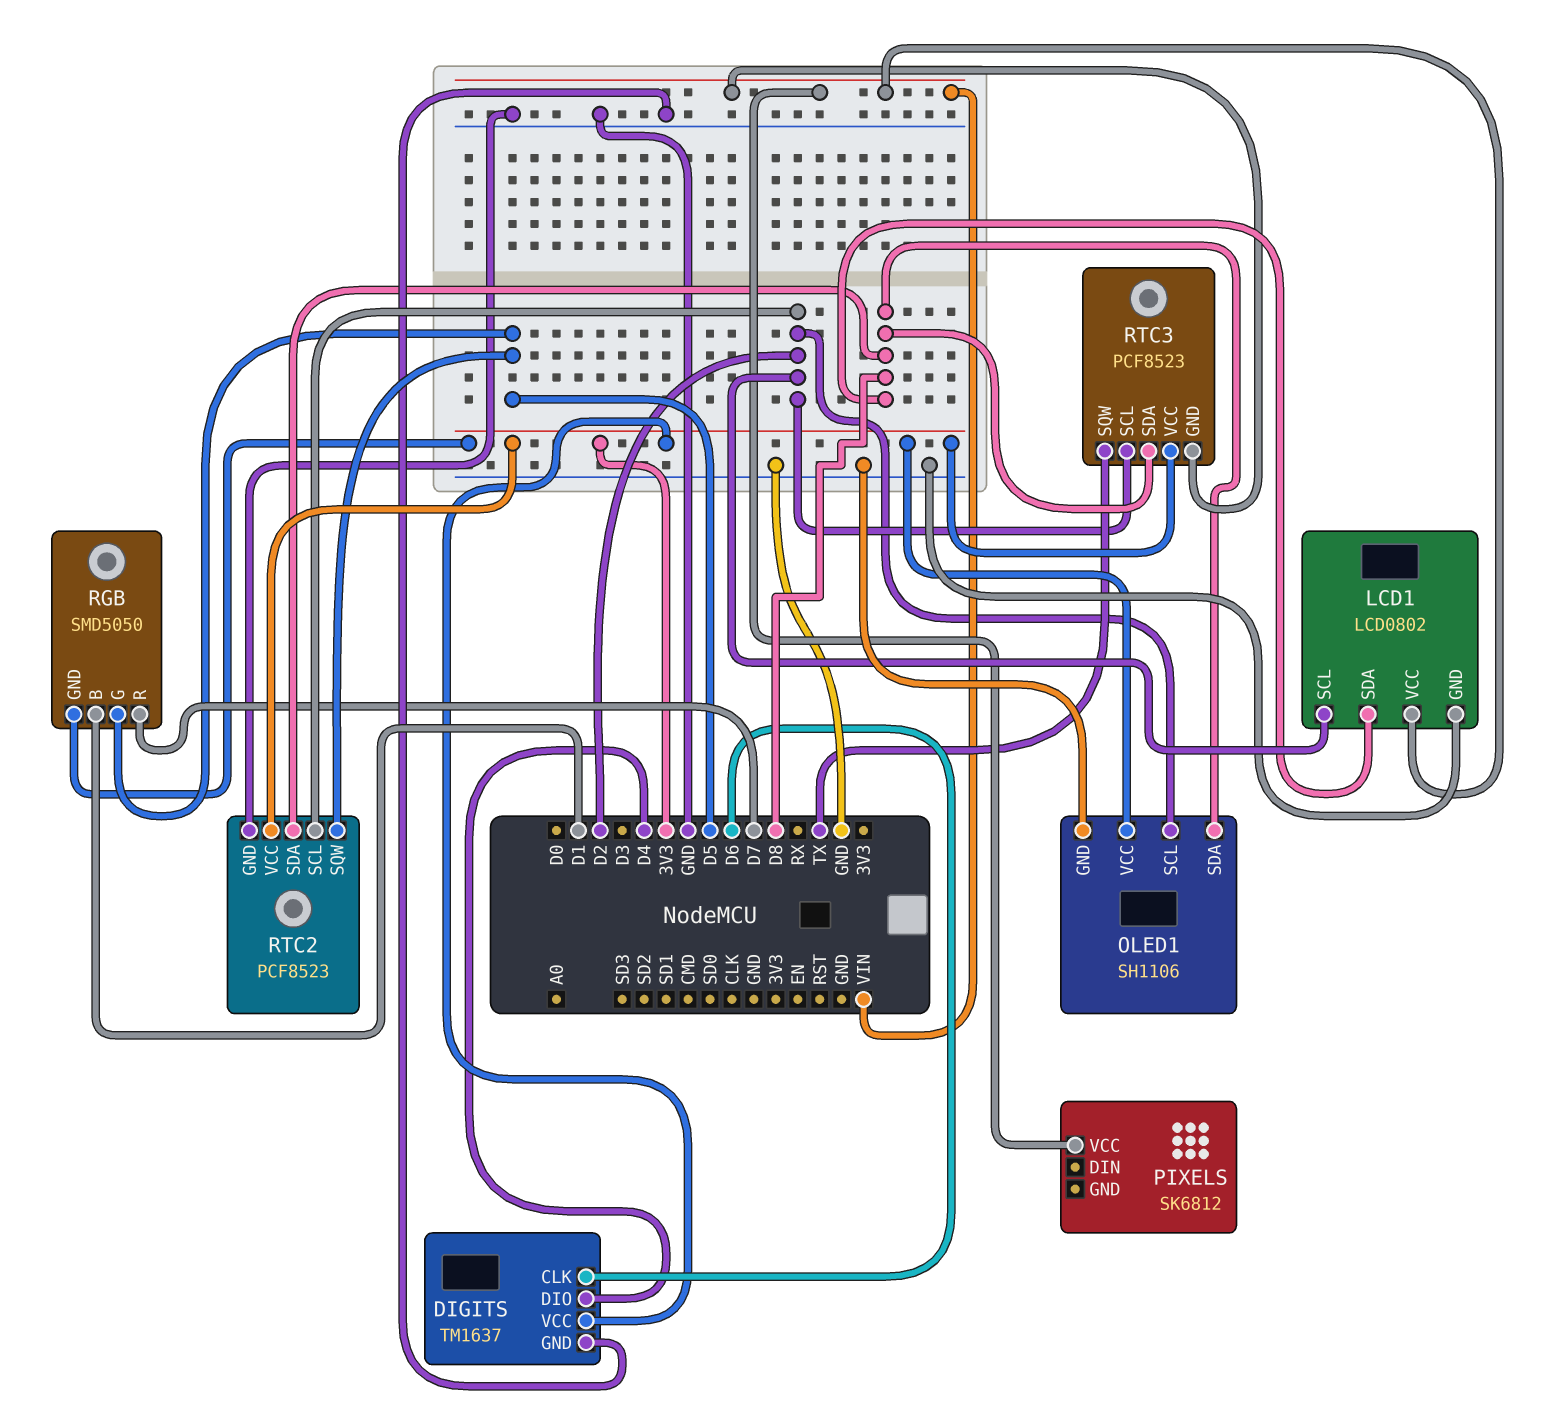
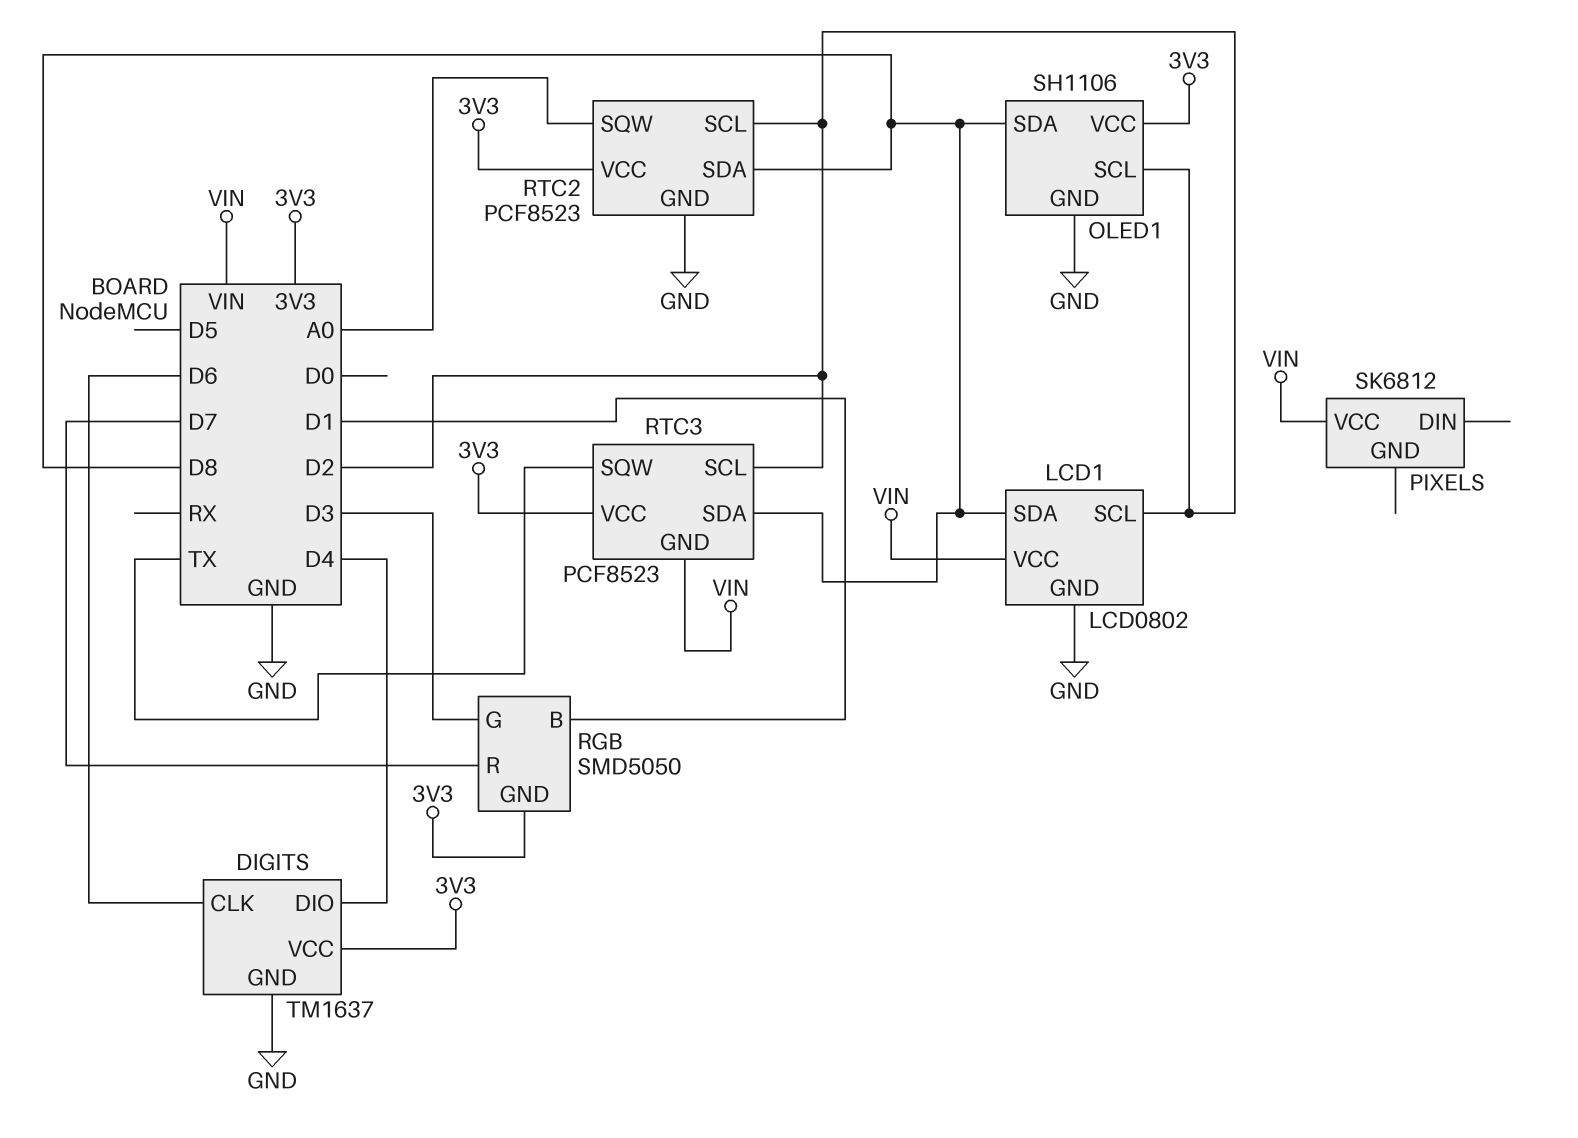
RGB pin G: D5 -> D3
RTC2 pin SQW: D5 -> A0

